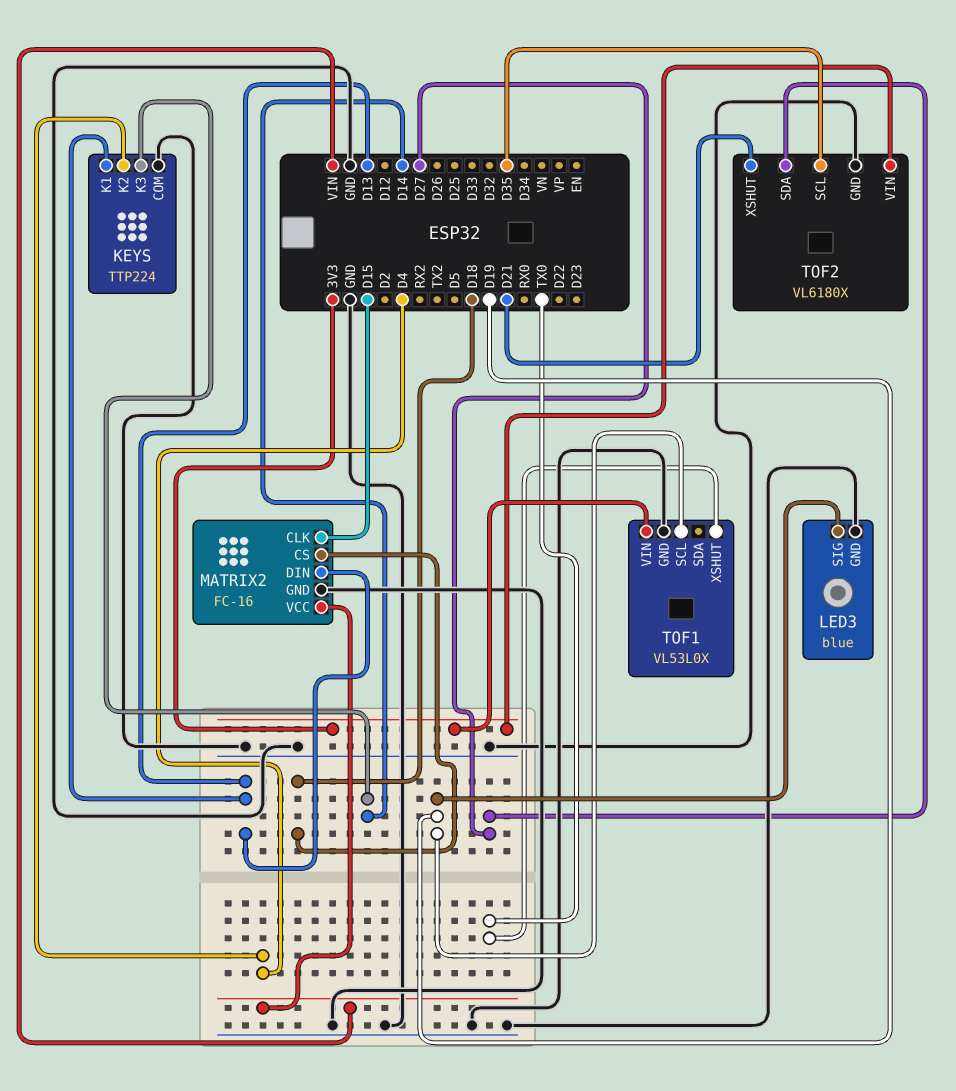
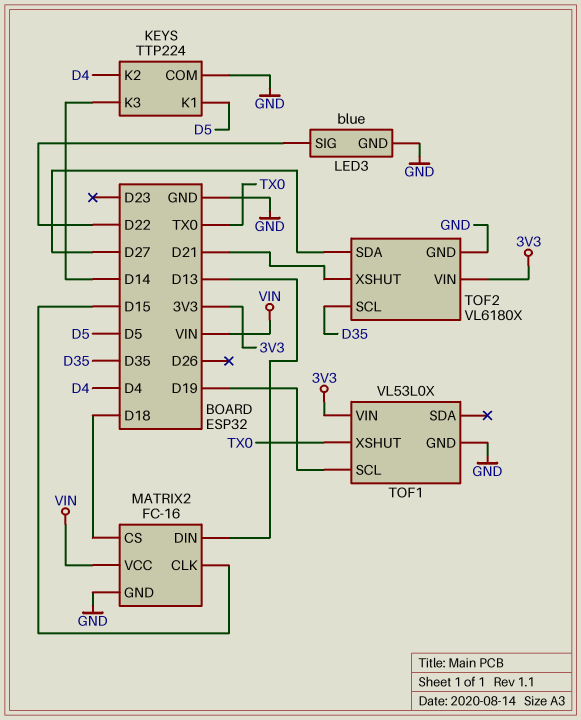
KEYS pin K1: D13 -> D5
LED3 pin SIG: D19 -> D22

